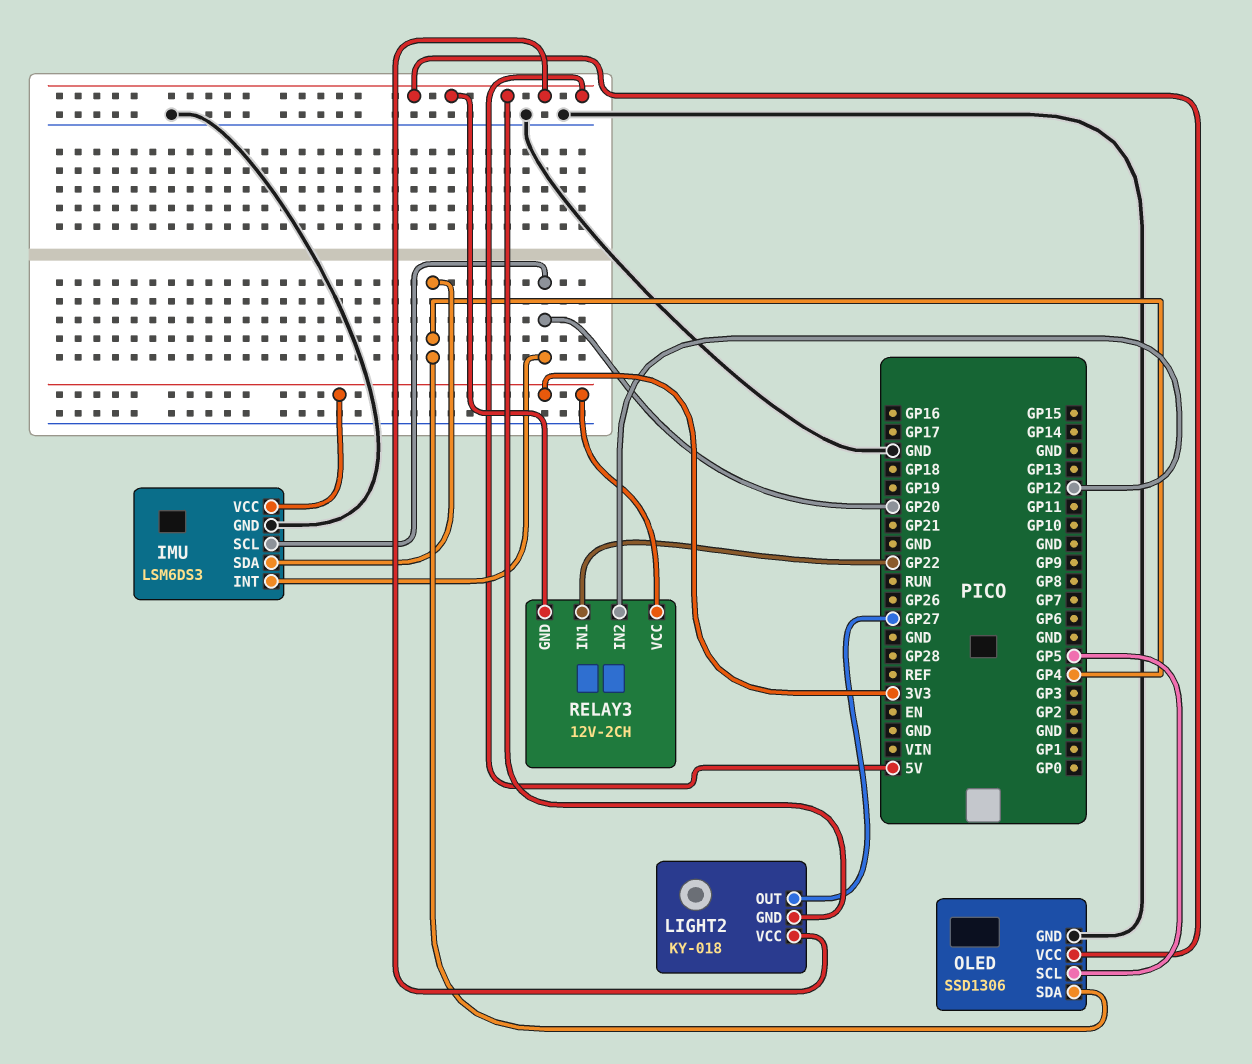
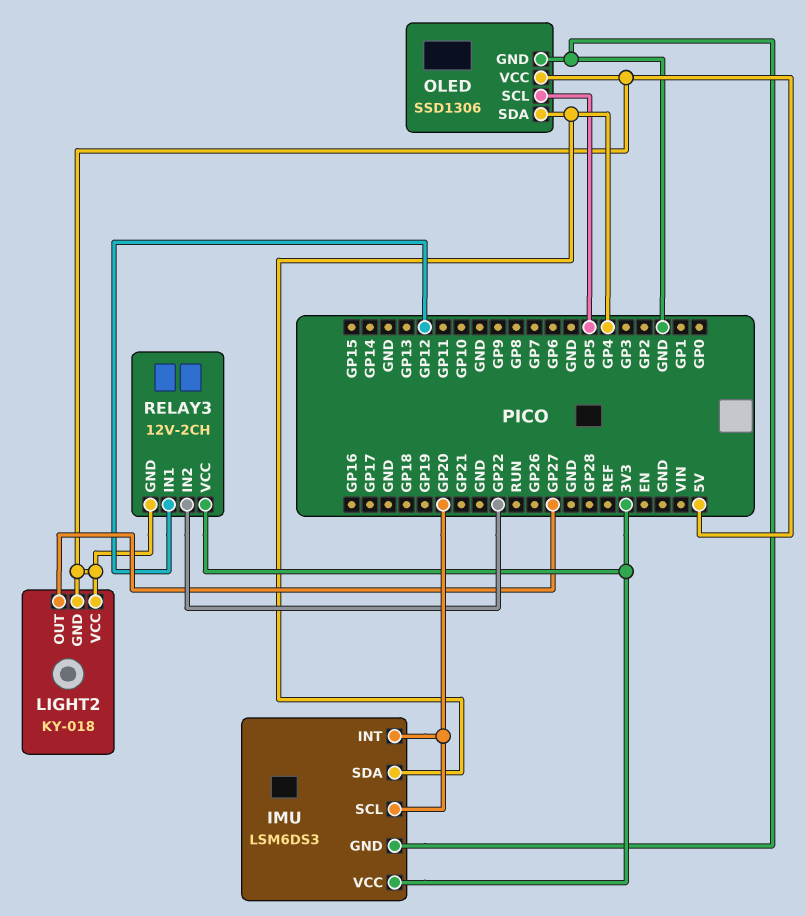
RELAY3 pin IN1: GP22 -> GP12
RELAY3 pin IN2: GP12 -> GP22

